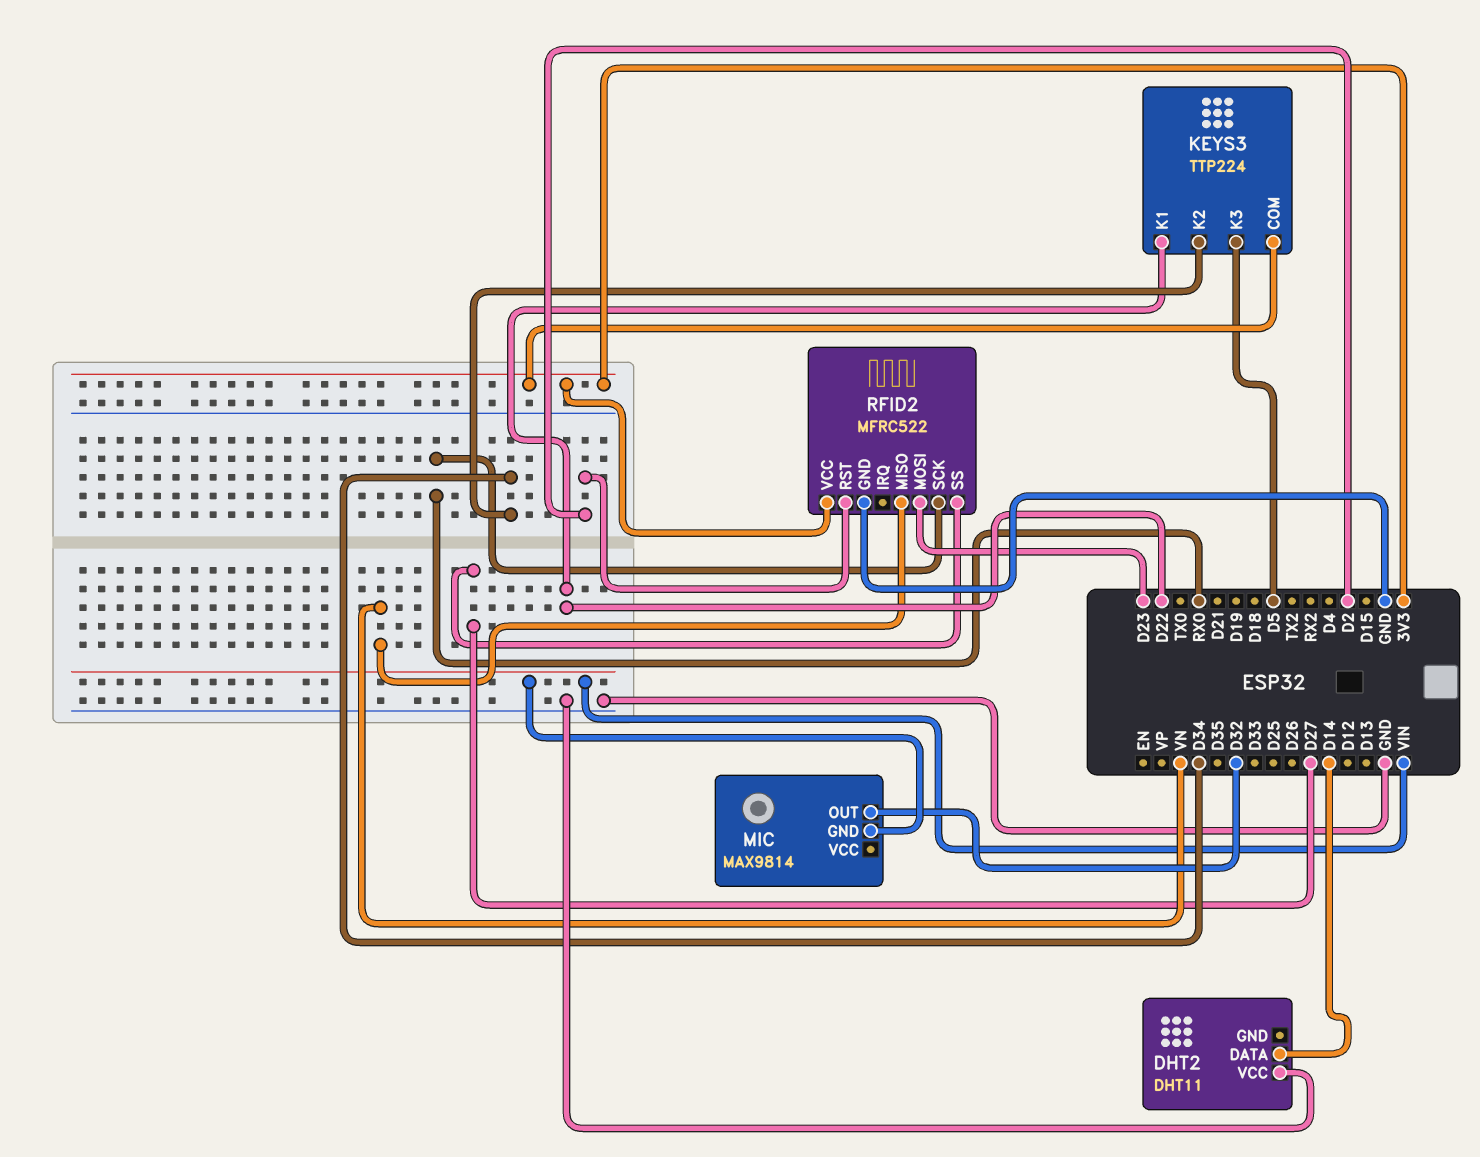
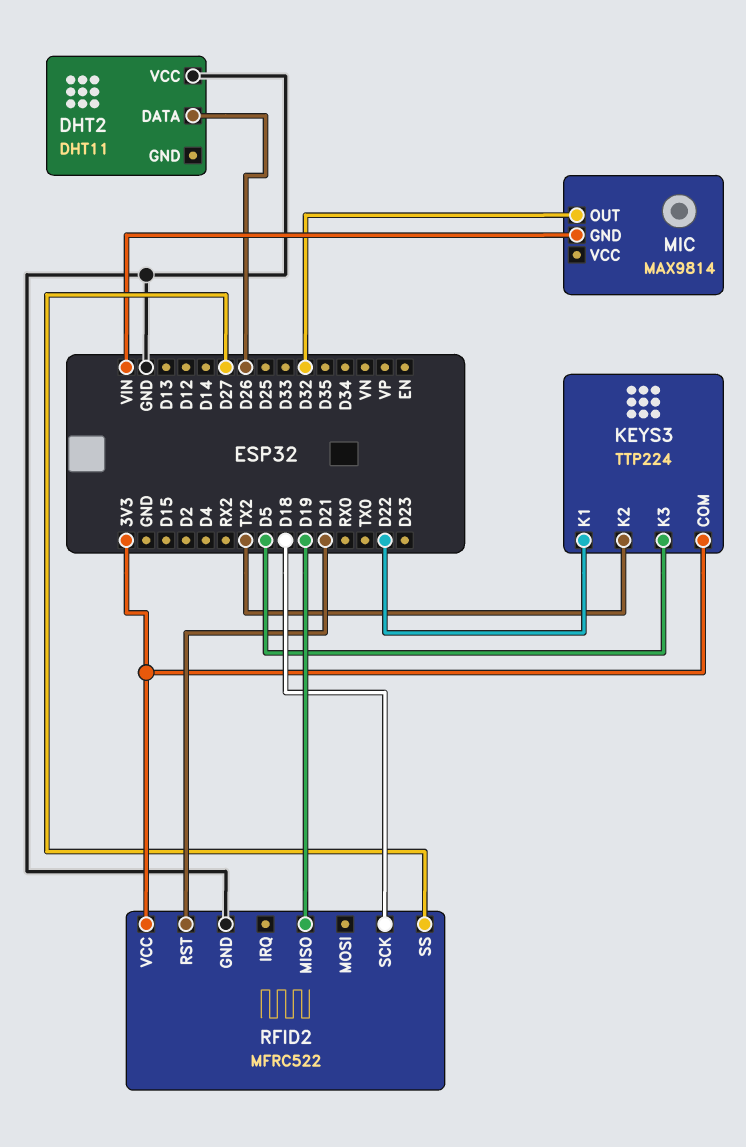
DHT2 pin DATA: D14 -> D26
KEYS3 pin K2: D34 -> TX2
RFID2 pin MISO: VN -> D19
RFID2 pin MOSI: D23 -> none
RFID2 pin RST: D2 -> D21
RFID2 pin SCK: RX0 -> D18

